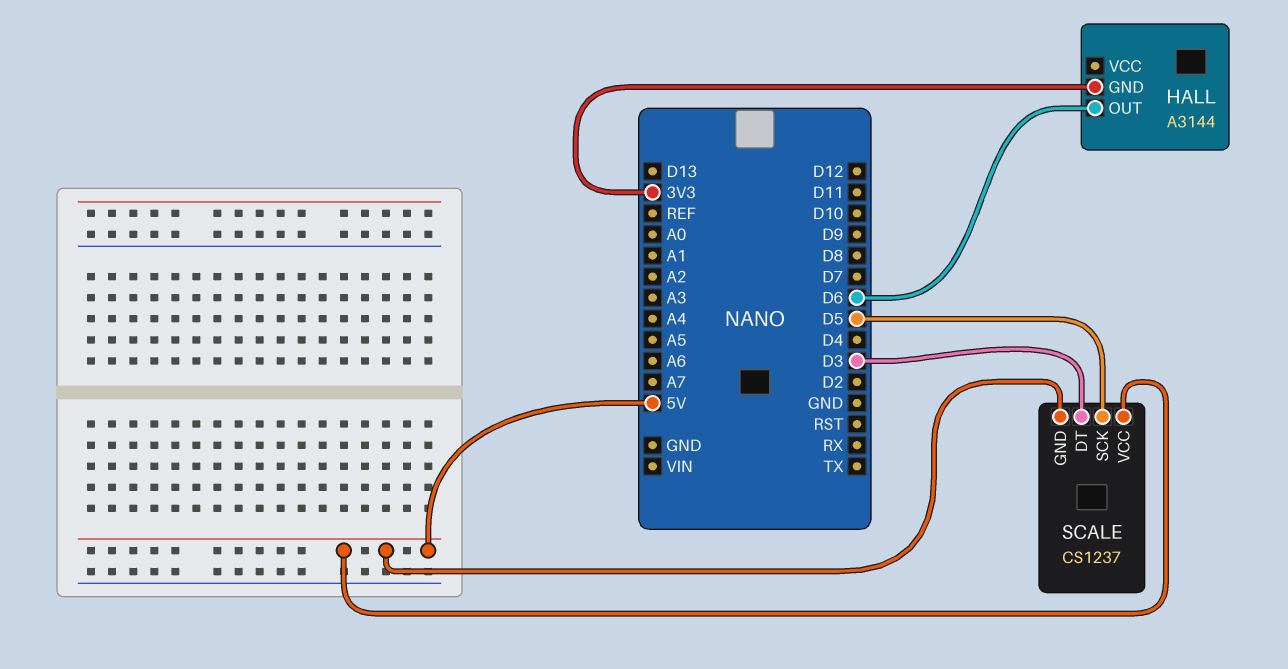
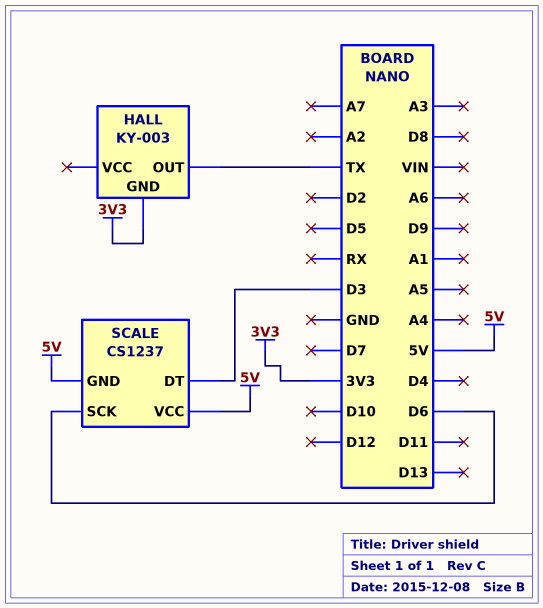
HALL: A3144 -> KY-003
HALL pin OUT: D6 -> TX
SCALE pin SCK: D5 -> D6

